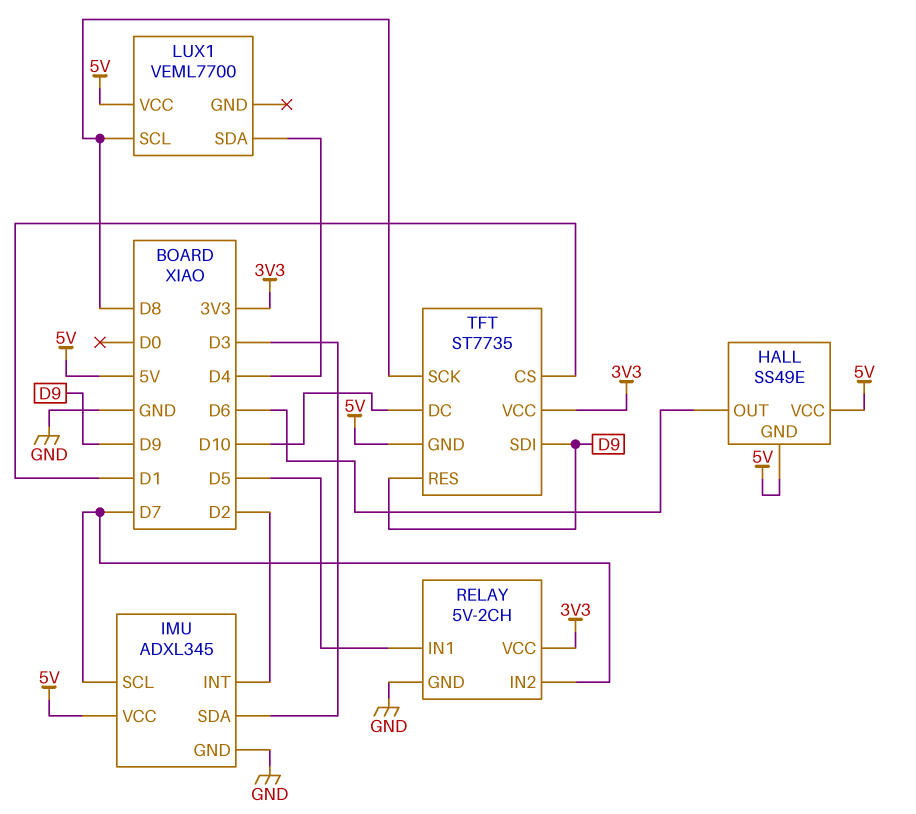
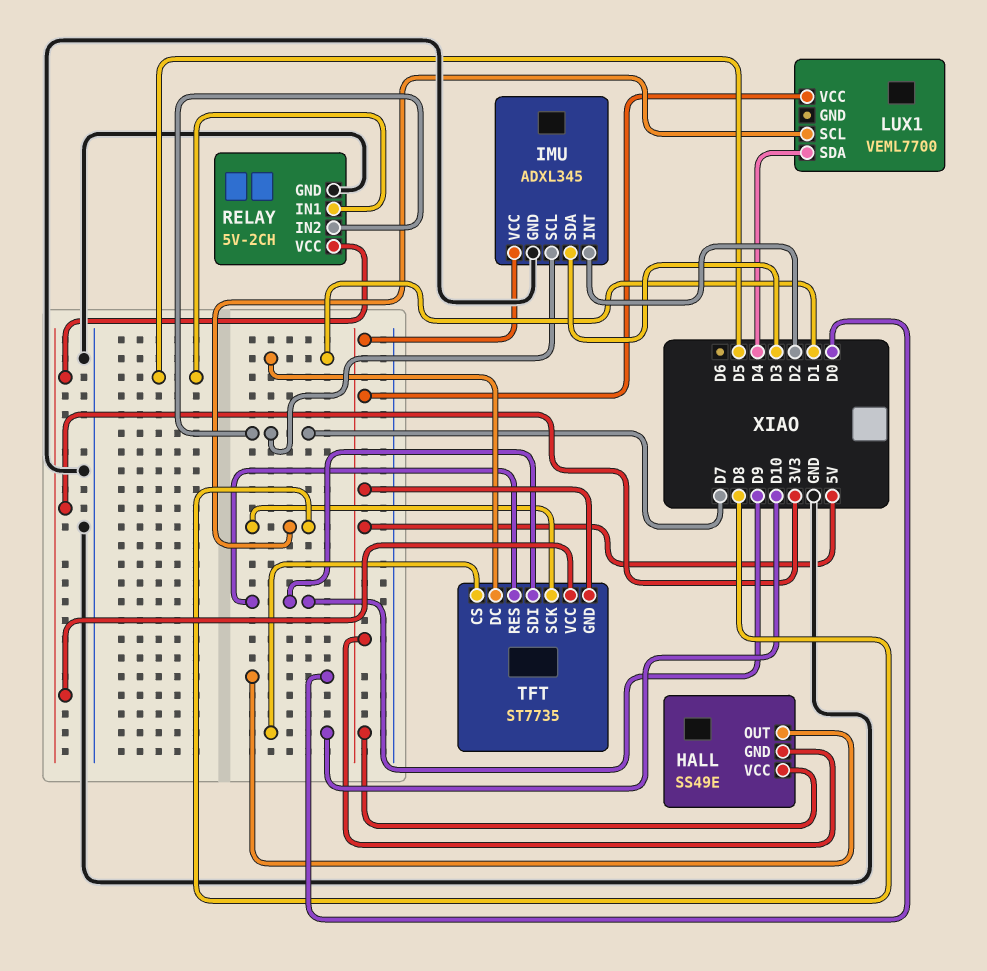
HALL pin OUT: D6 -> D0
TFT pin CS: D1 -> D10
TFT pin DC: D10 -> D1

